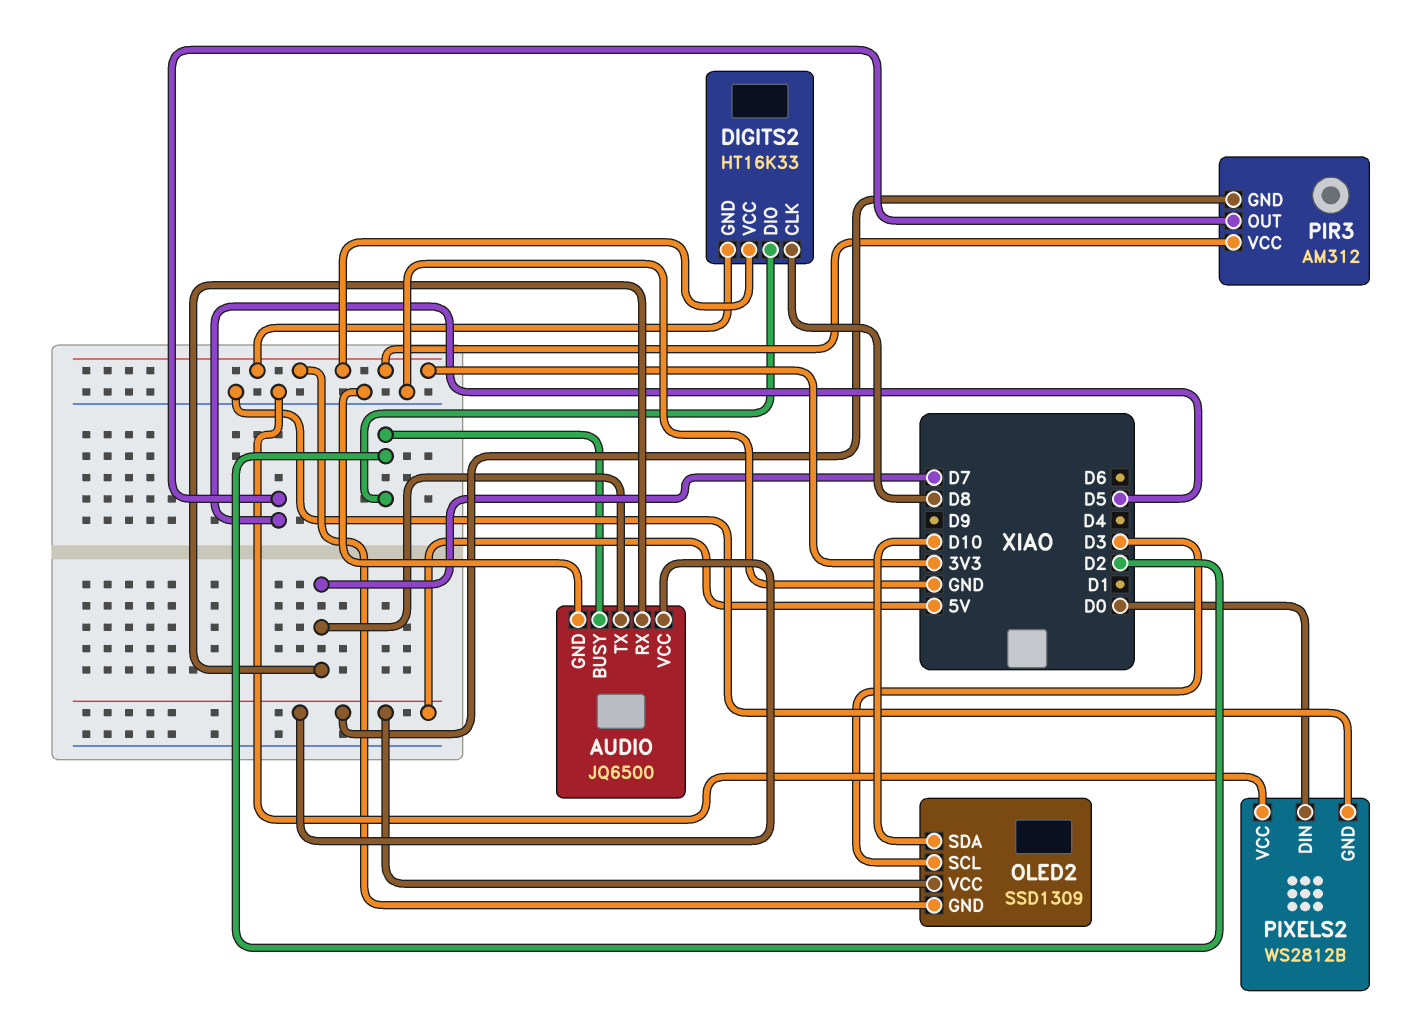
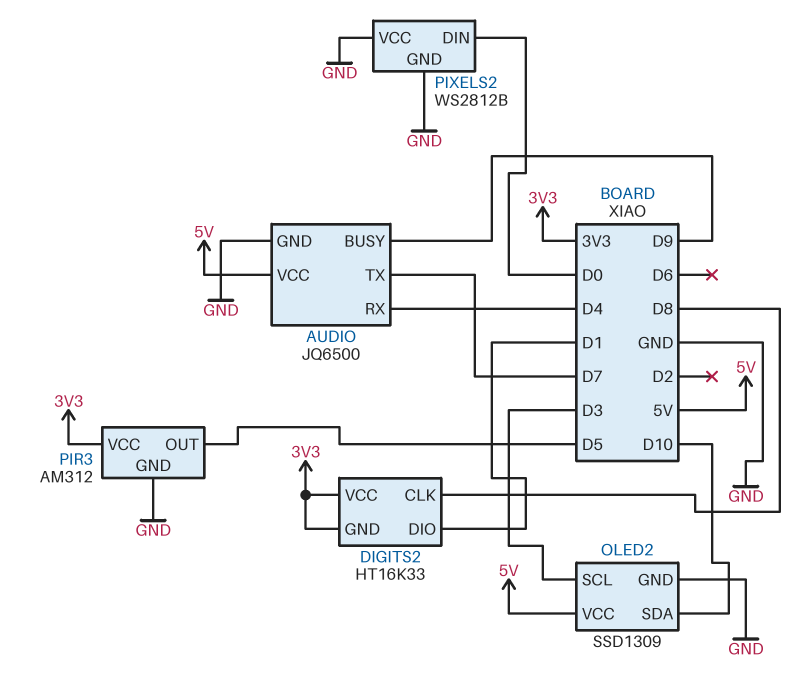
AUDIO pin BUSY: D2 -> D9
AUDIO pin RX: D7 -> D4
DIGITS2 pin DIO: D2 -> D1
OLED2 pin GND: 3V3 -> GND
PIR3 pin GND: 5V -> GND

